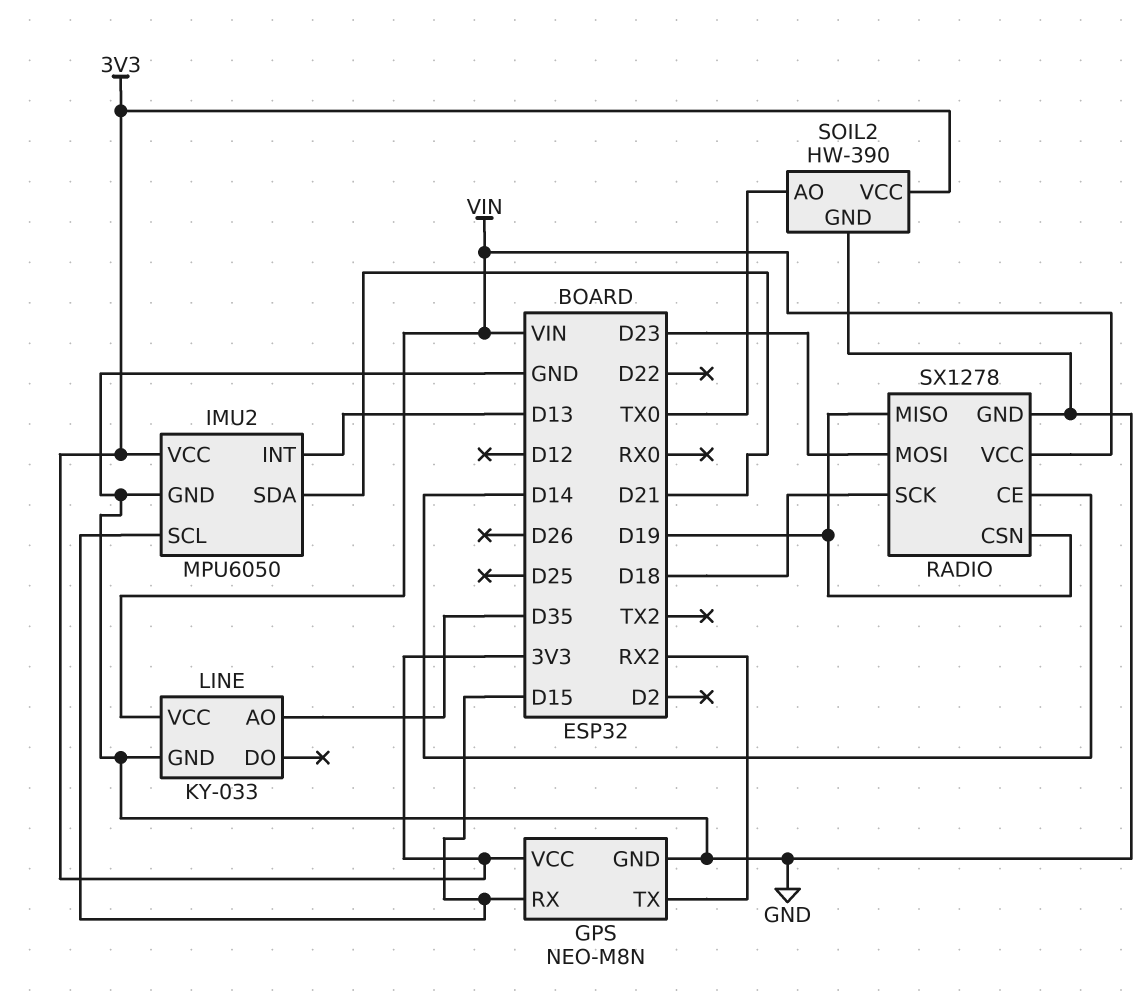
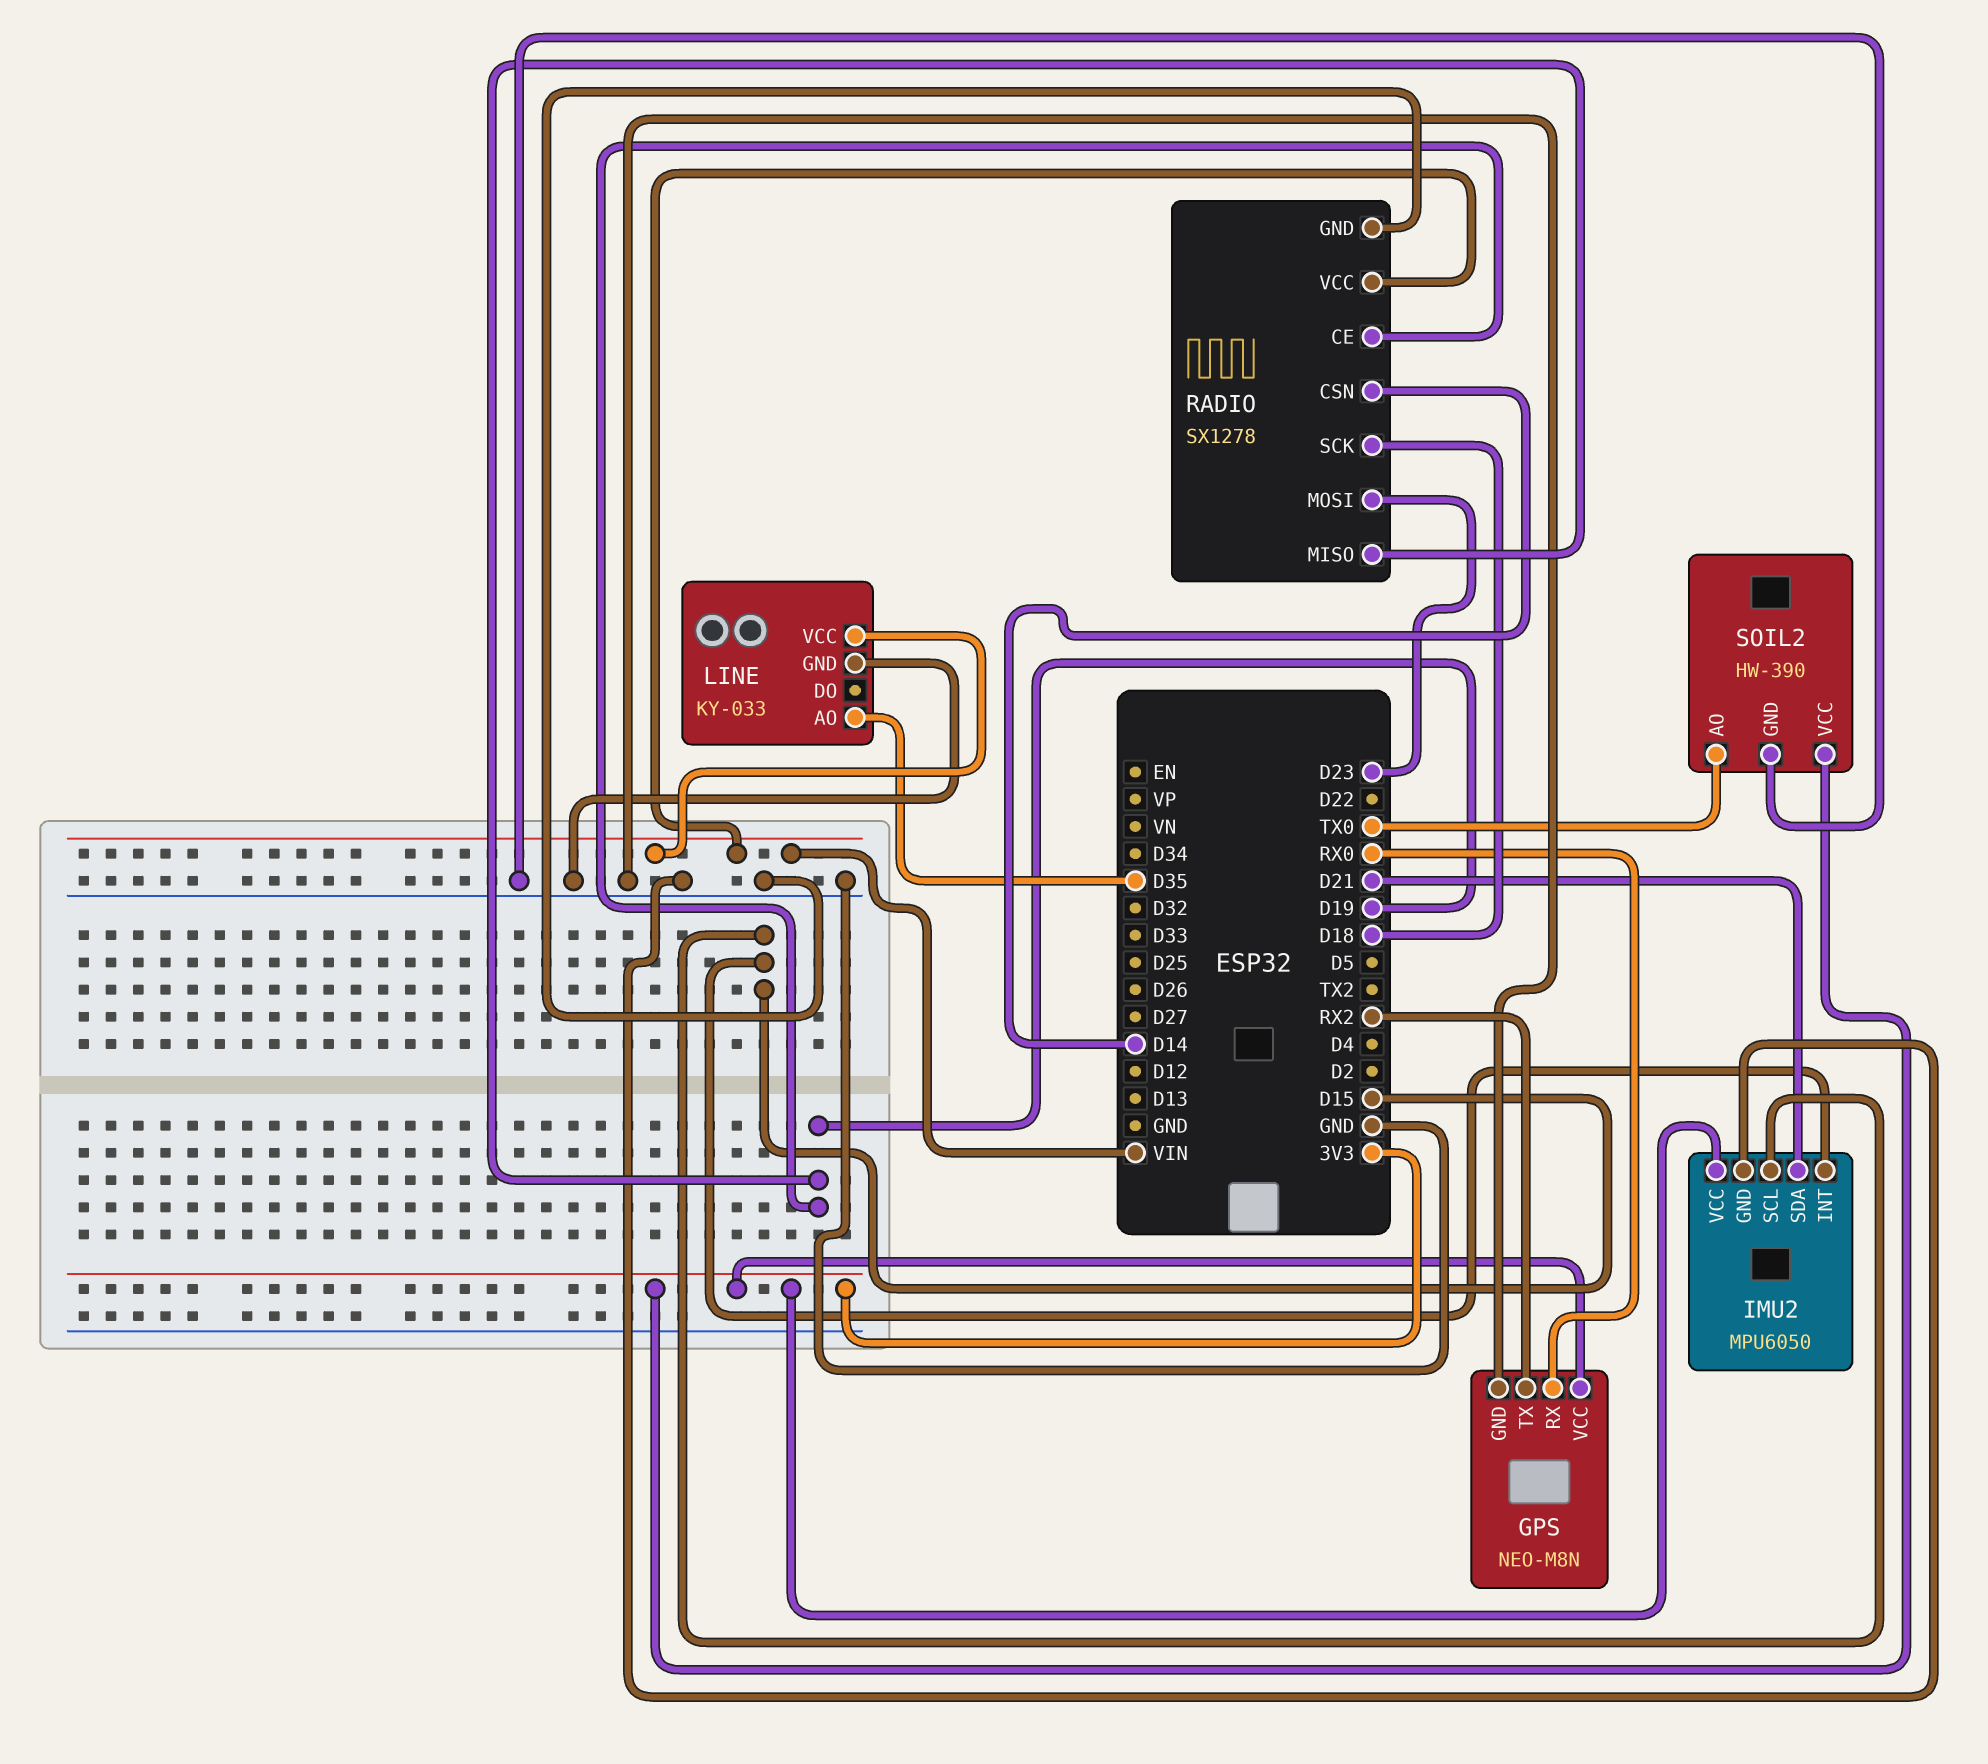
GPS pin RX: D15 -> RX0
IMU2 pin INT: D13 -> D15
RADIO pin CE: D14 -> D19
RADIO pin CSN: D19 -> D14

